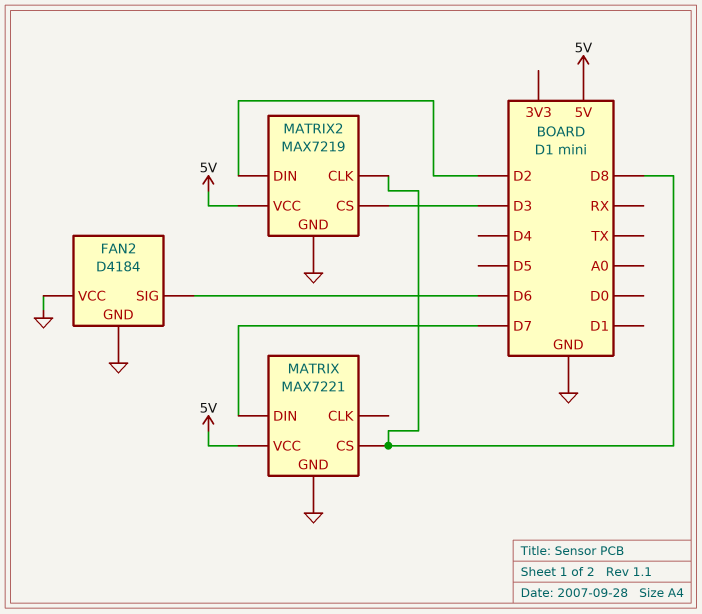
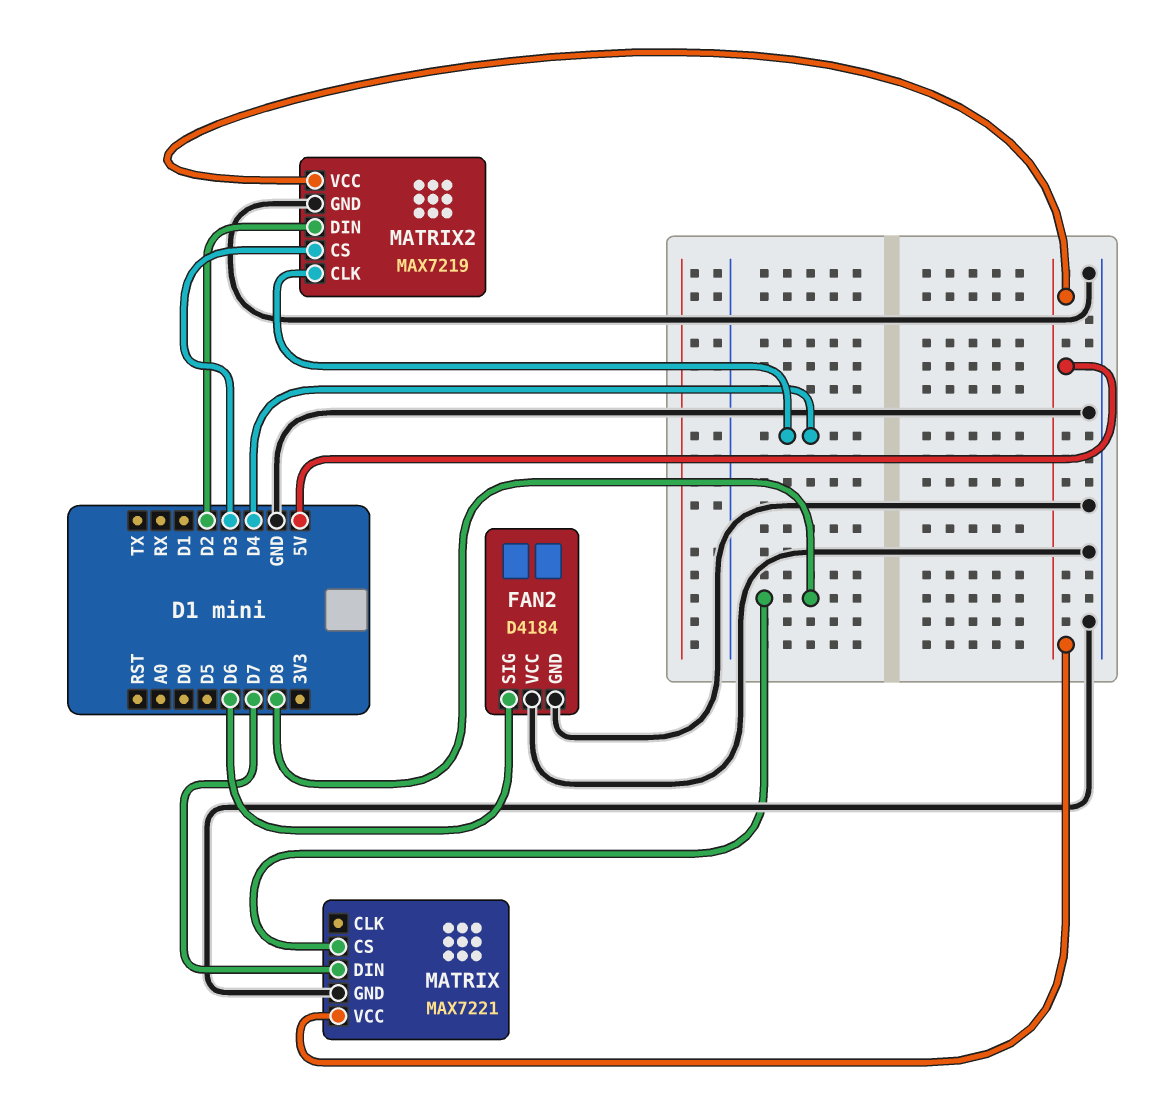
MATRIX2 pin CLK: D8 -> D4

